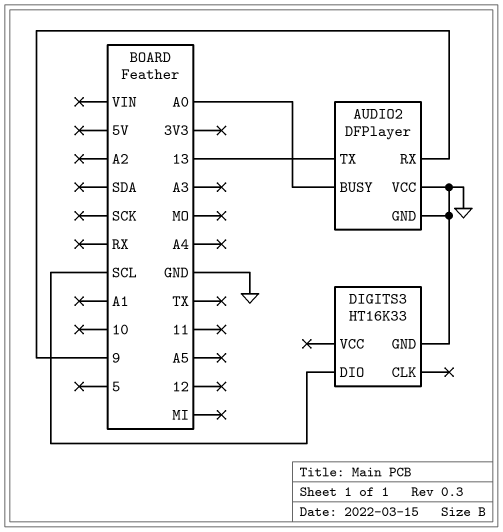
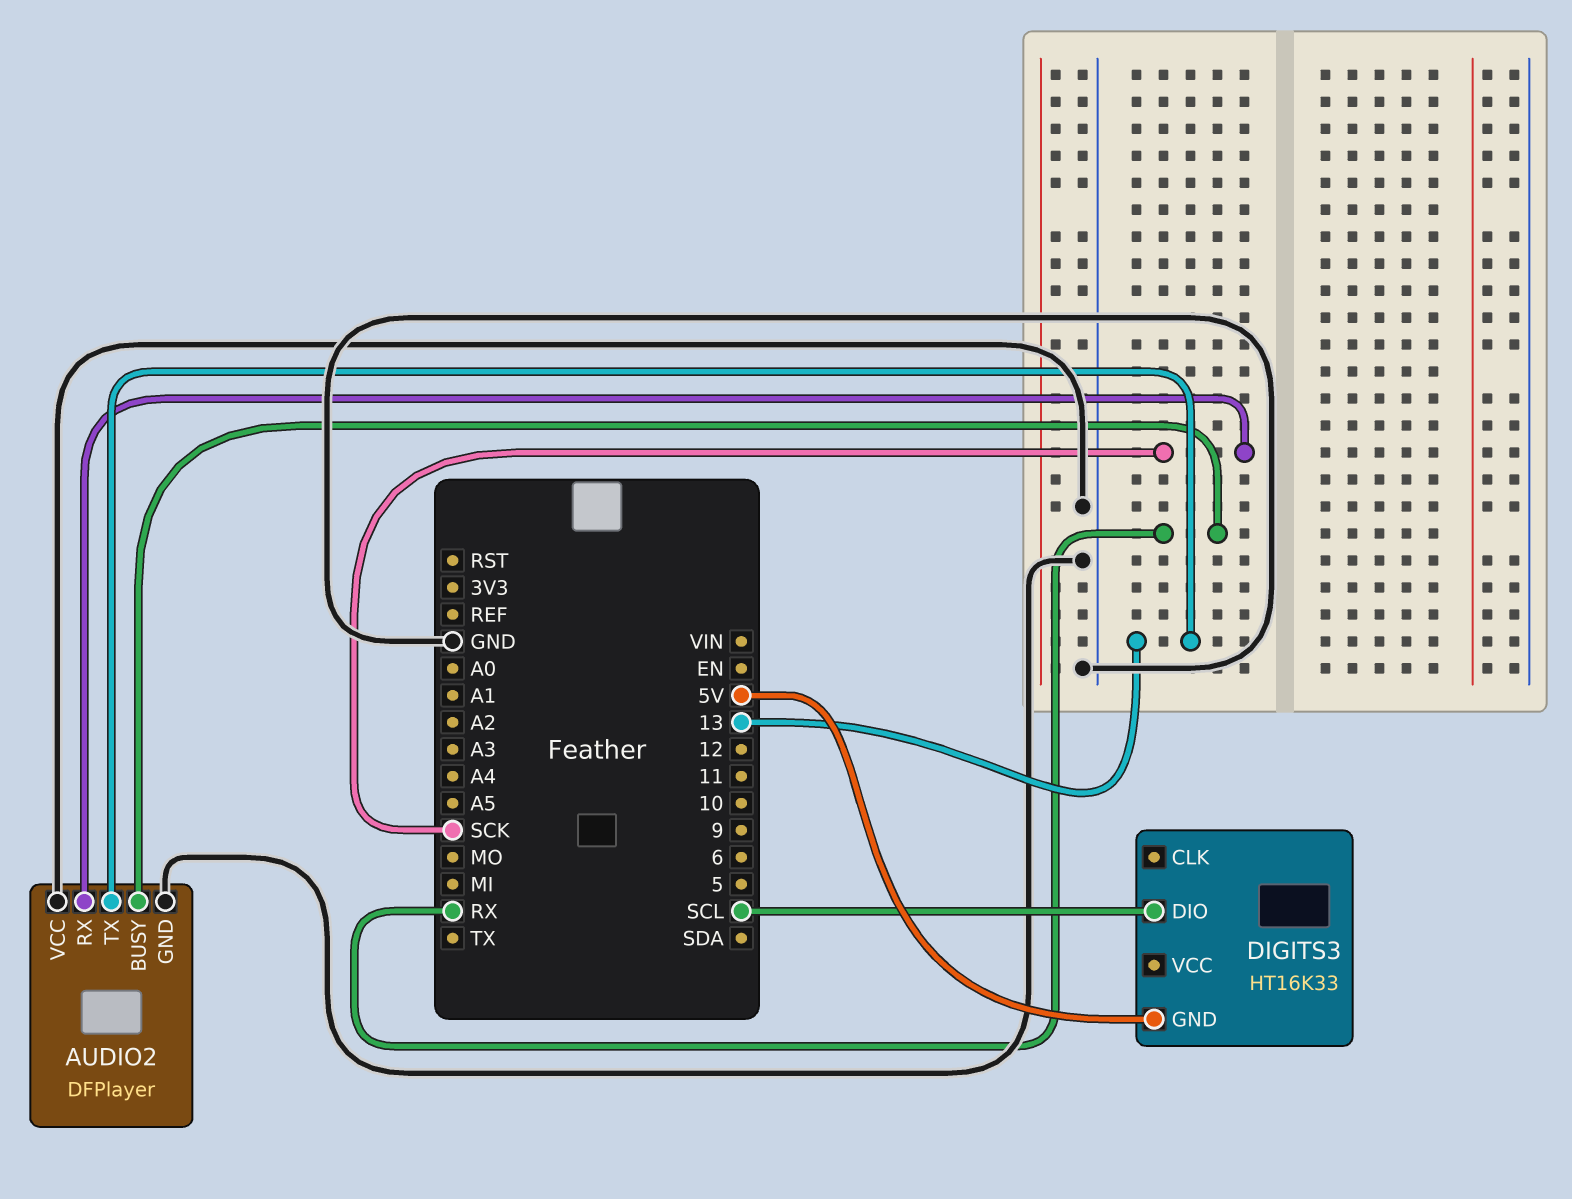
AUDIO2 pin BUSY: A0 -> RX
AUDIO2 pin RX: 9 -> SCK
DIGITS3 pin GND: GND -> 5V

